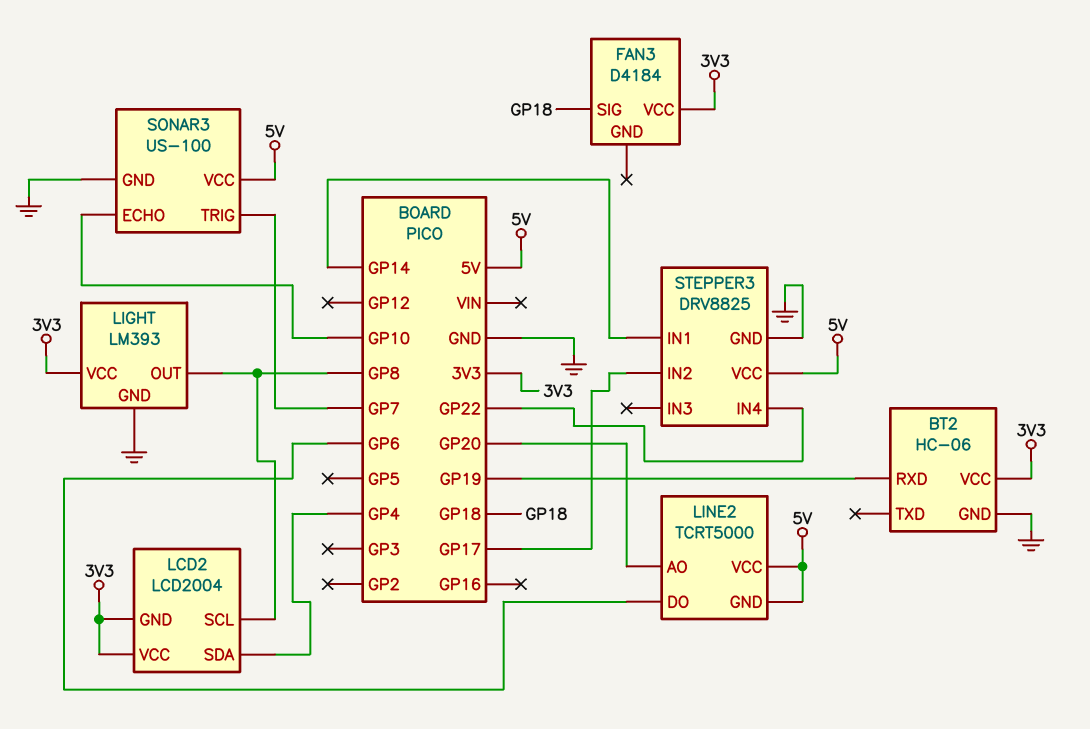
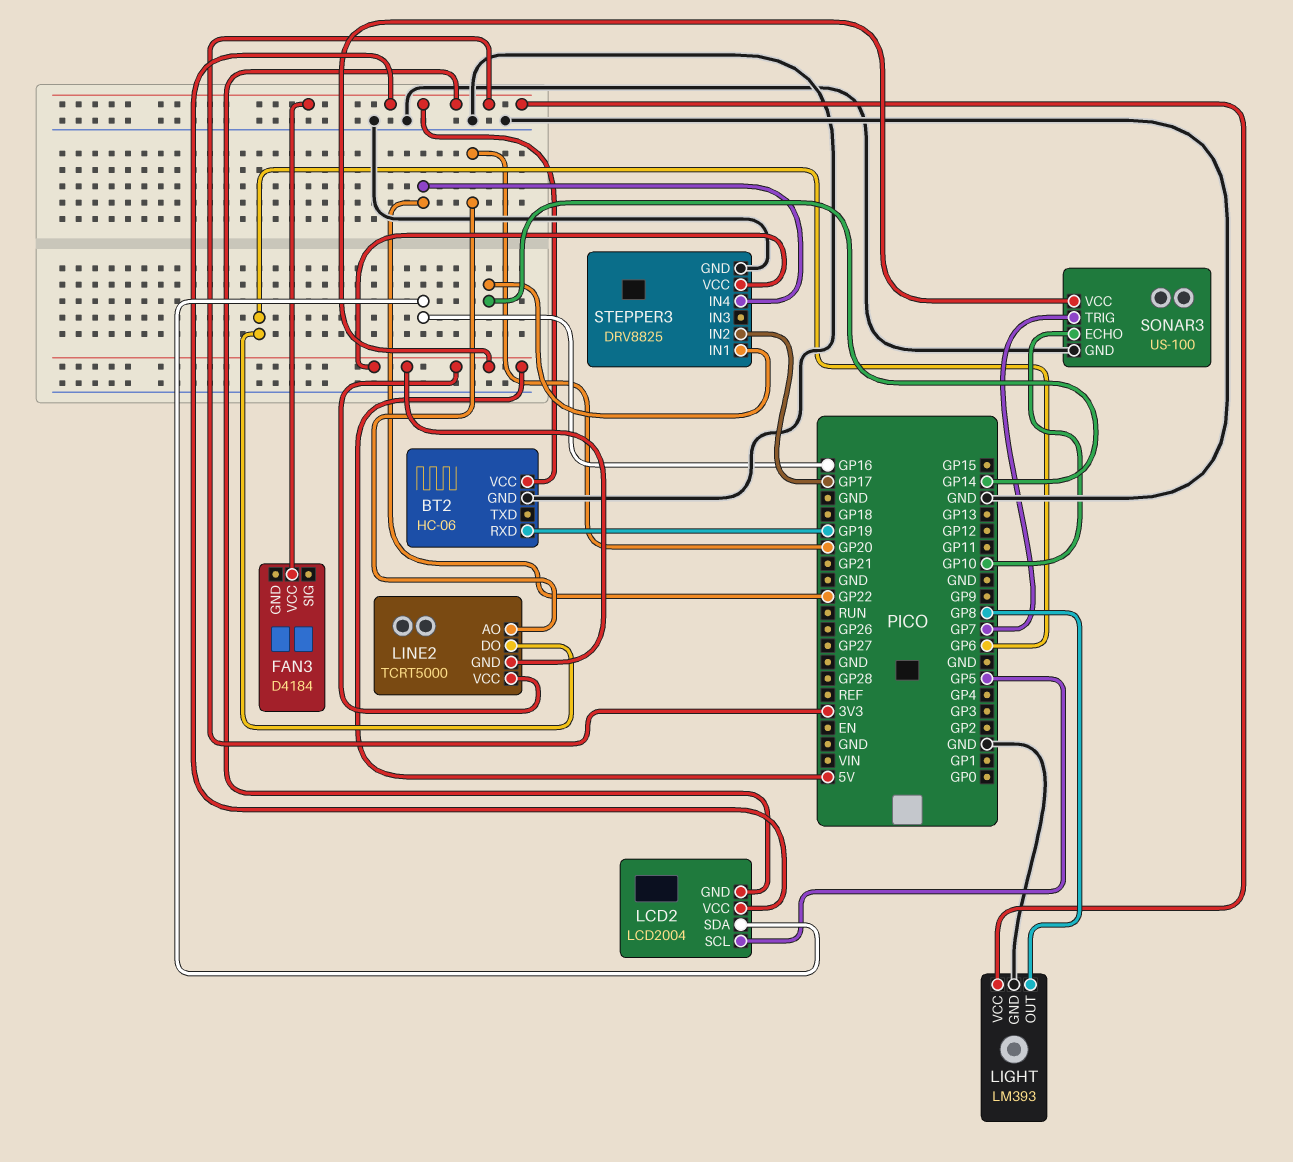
FAN3 pin SIG: GP18 -> none
LCD2 pin SCL: GP8 -> GP5
LCD2 pin SDA: GP4 -> GP16

